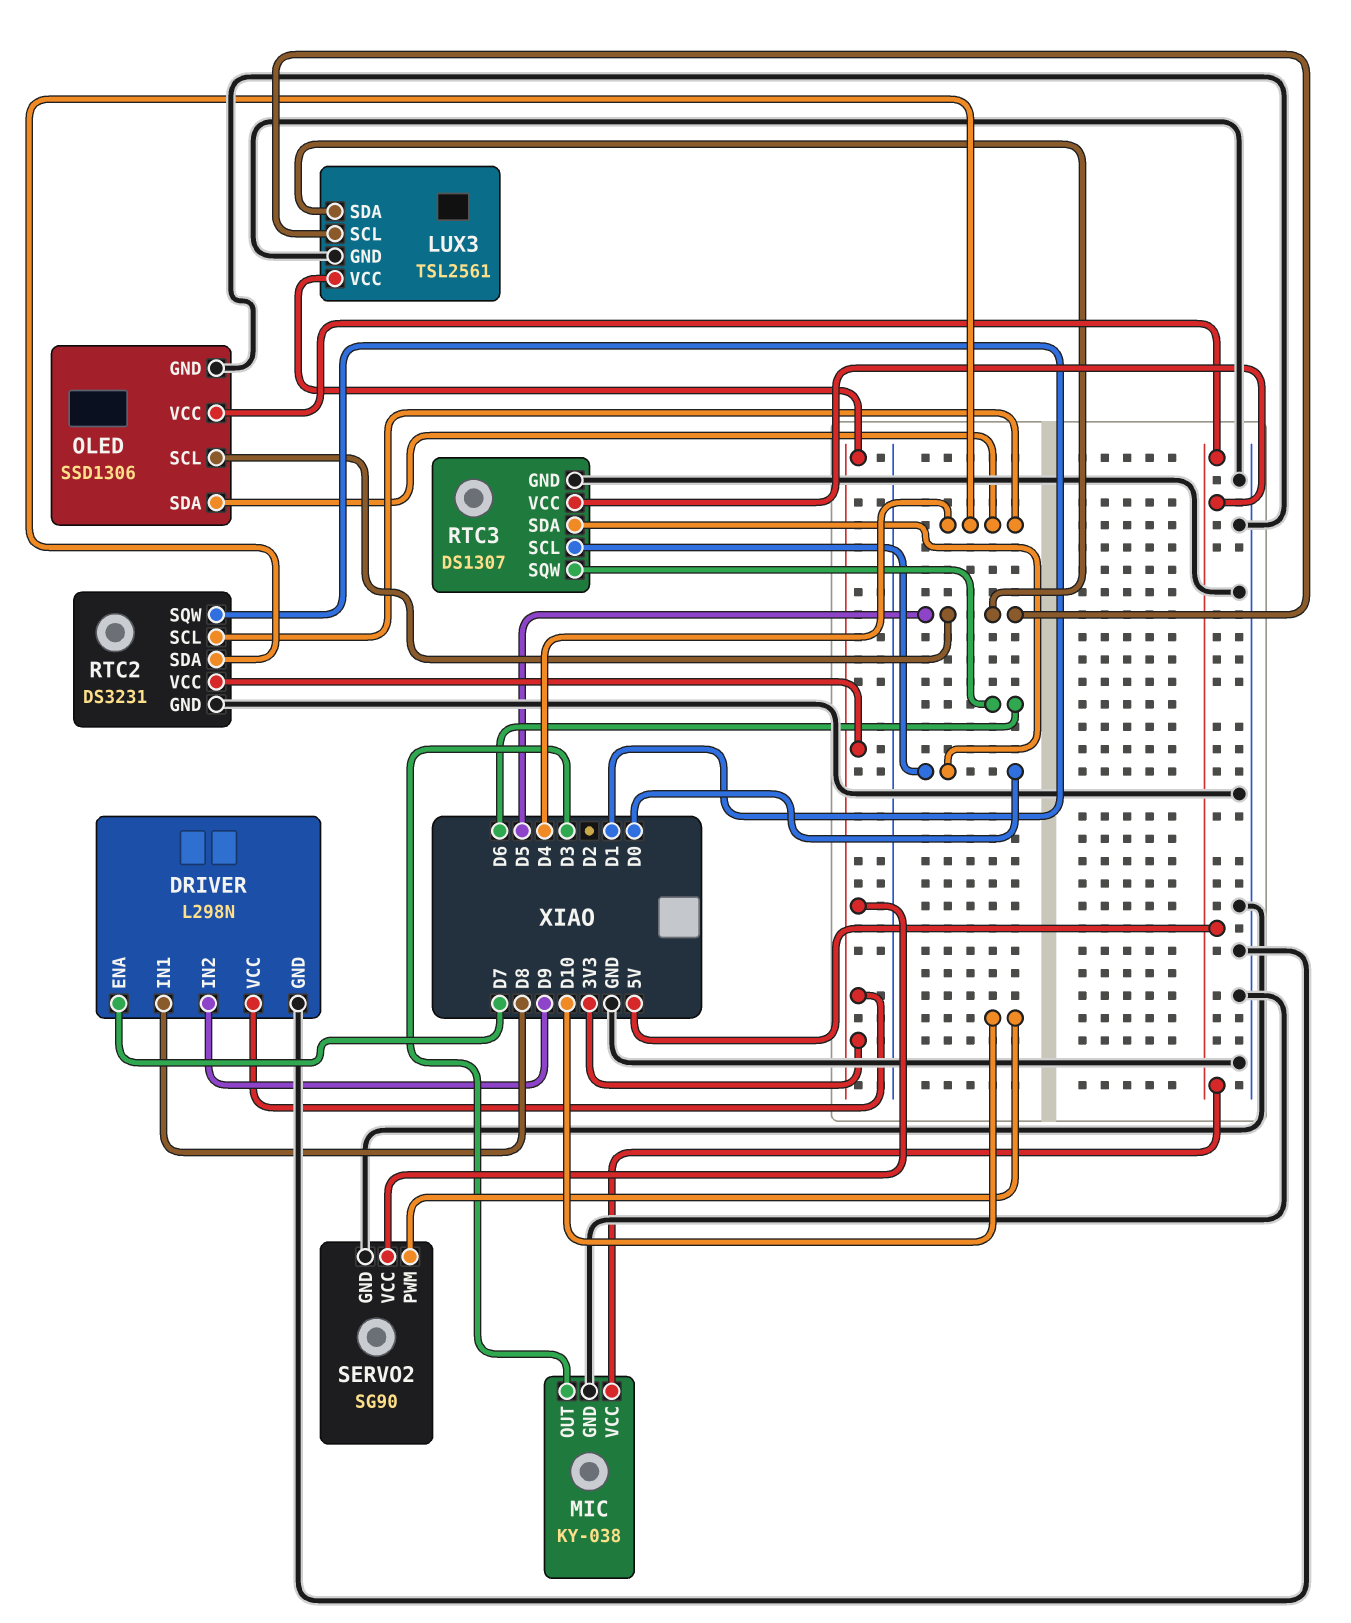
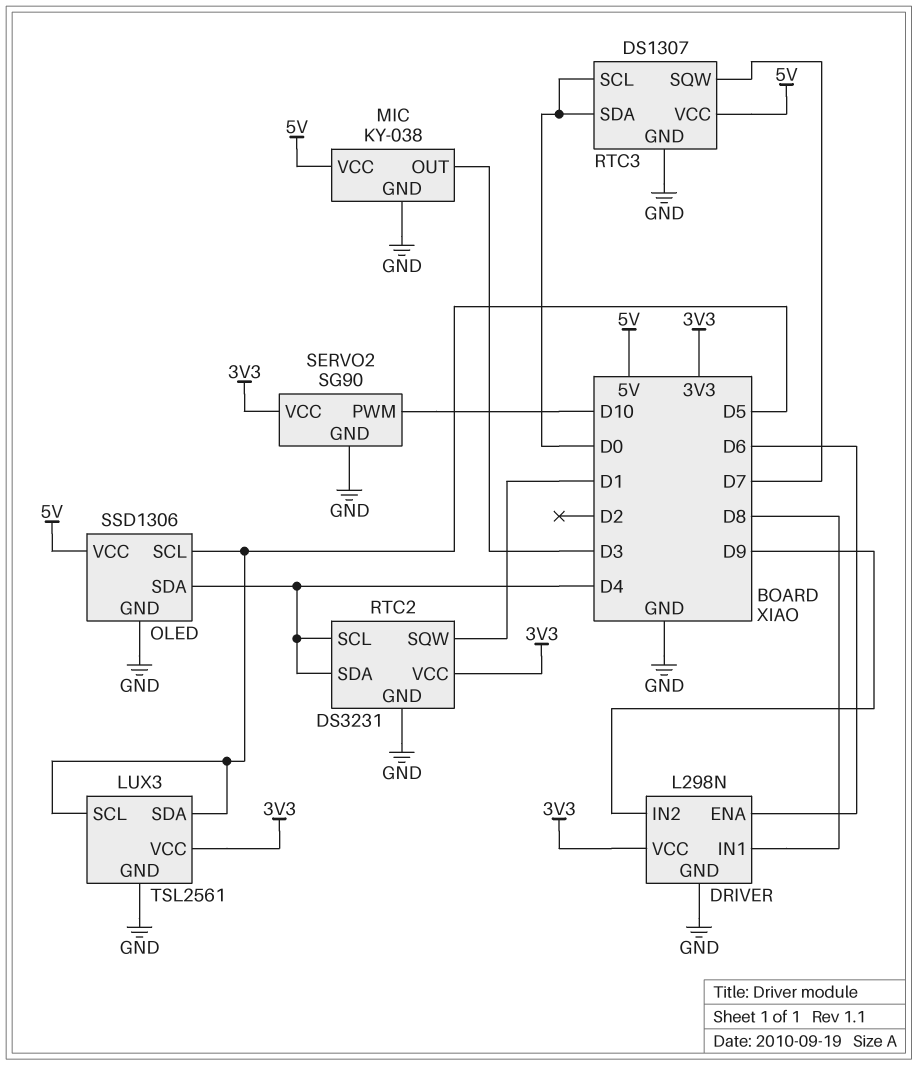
DRIVER pin ENA: D7 -> D6
RTC3 pin SQW: D6 -> D7

